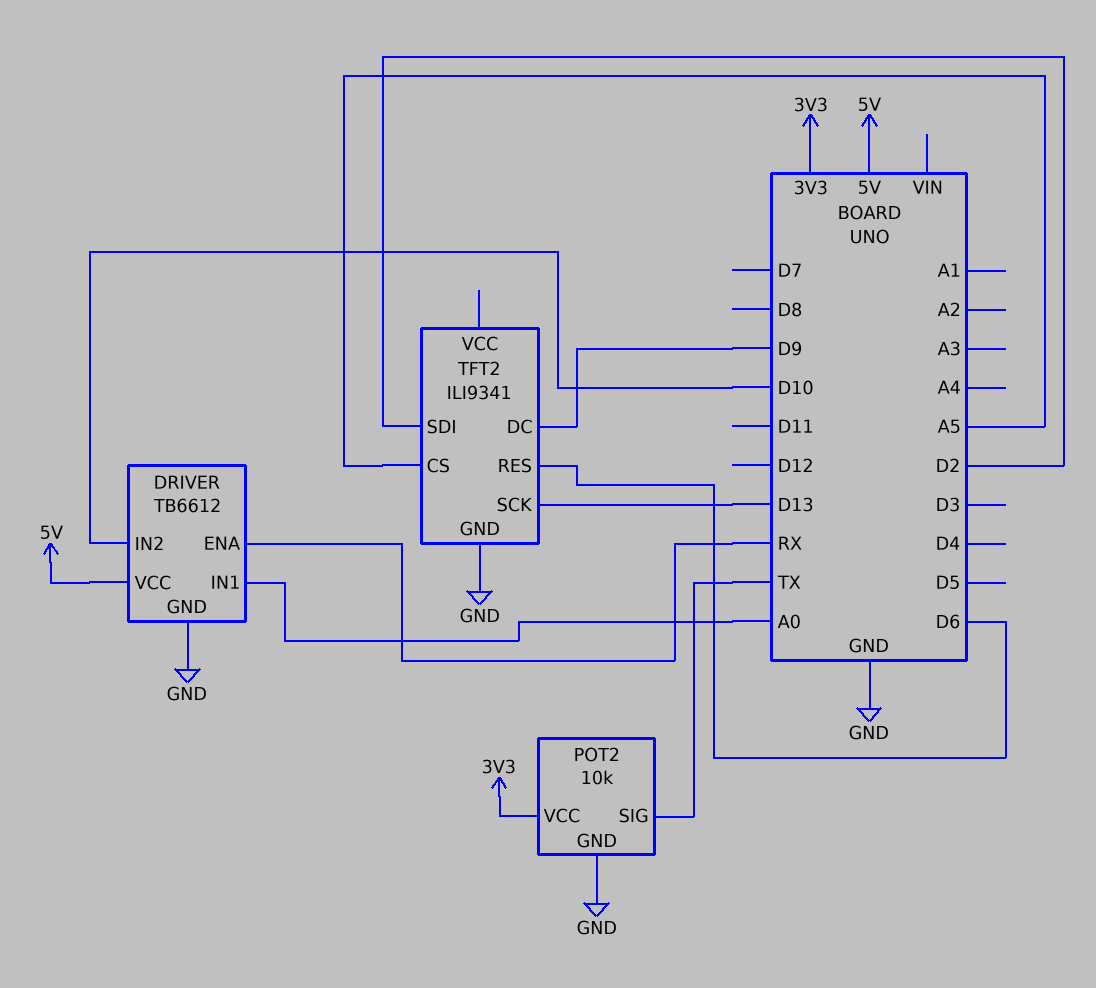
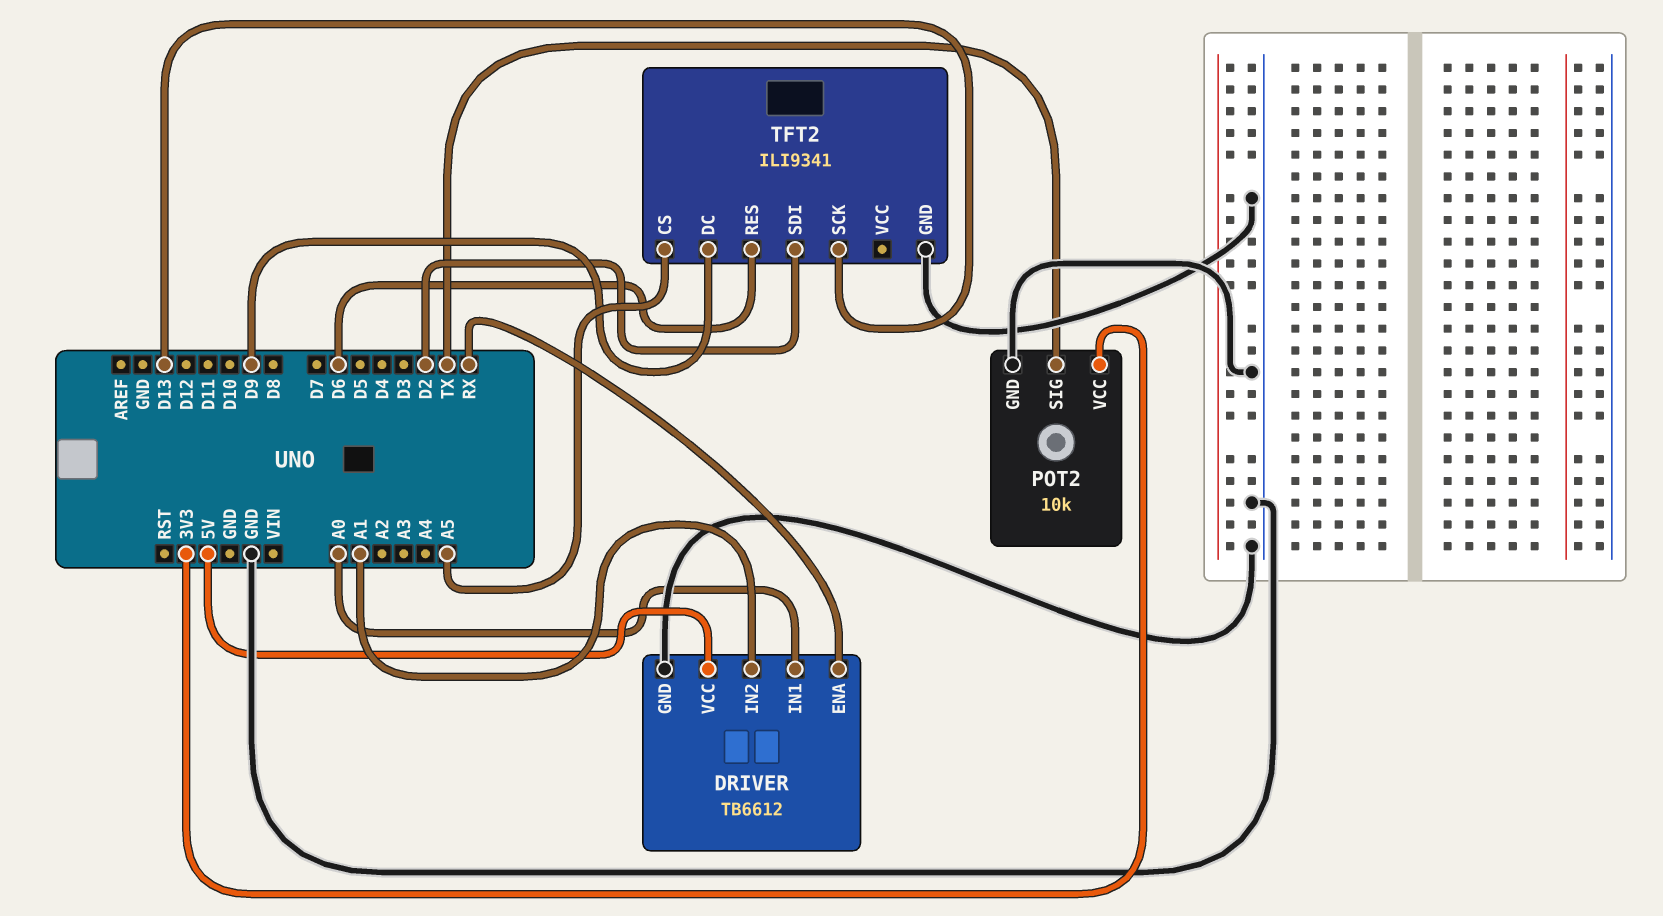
DRIVER pin IN2: D10 -> A1

